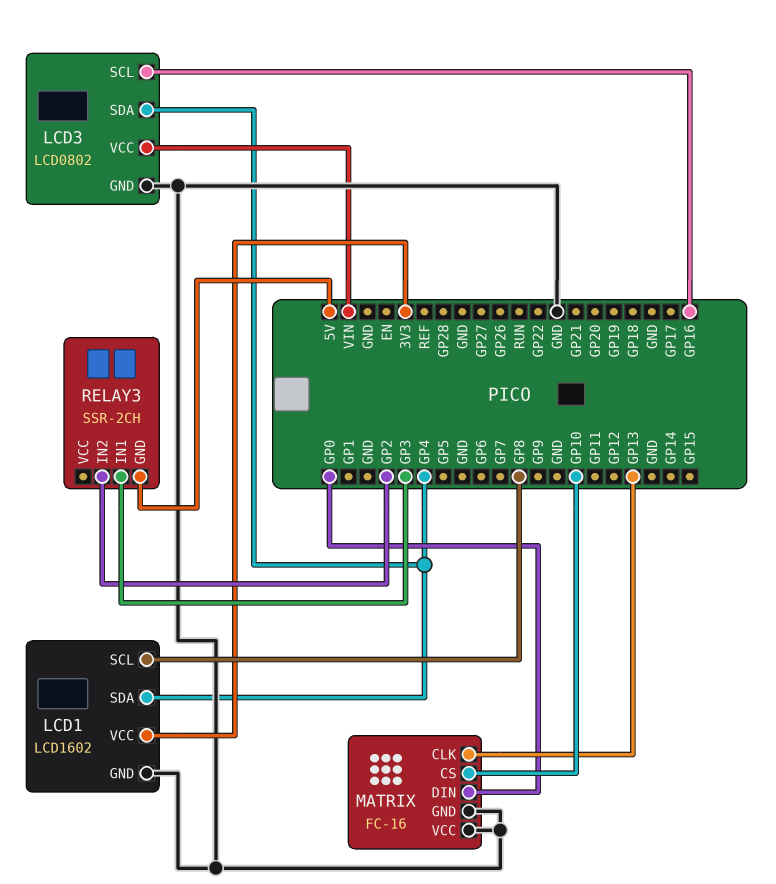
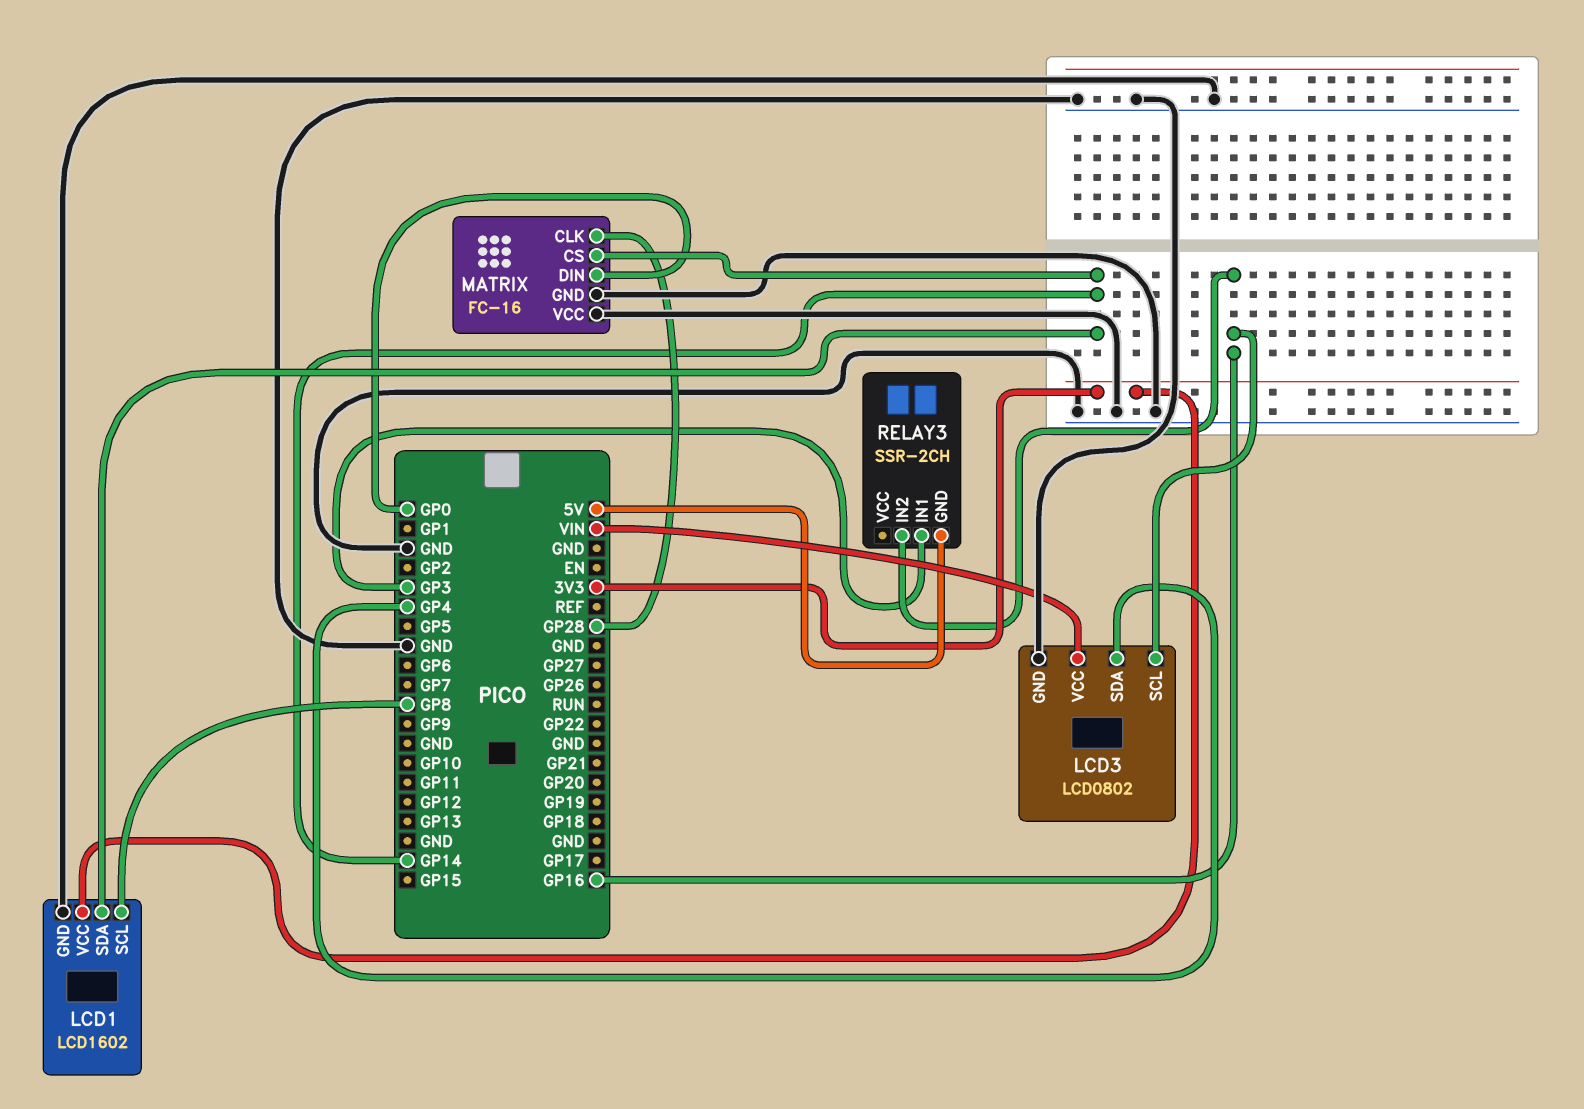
LCD1 pin SDA: GP4 -> GP14
MATRIX pin CLK: GP13 -> GP28
MATRIX pin CS: GP10 -> GP14
RELAY3 pin IN2: GP2 -> GP16

